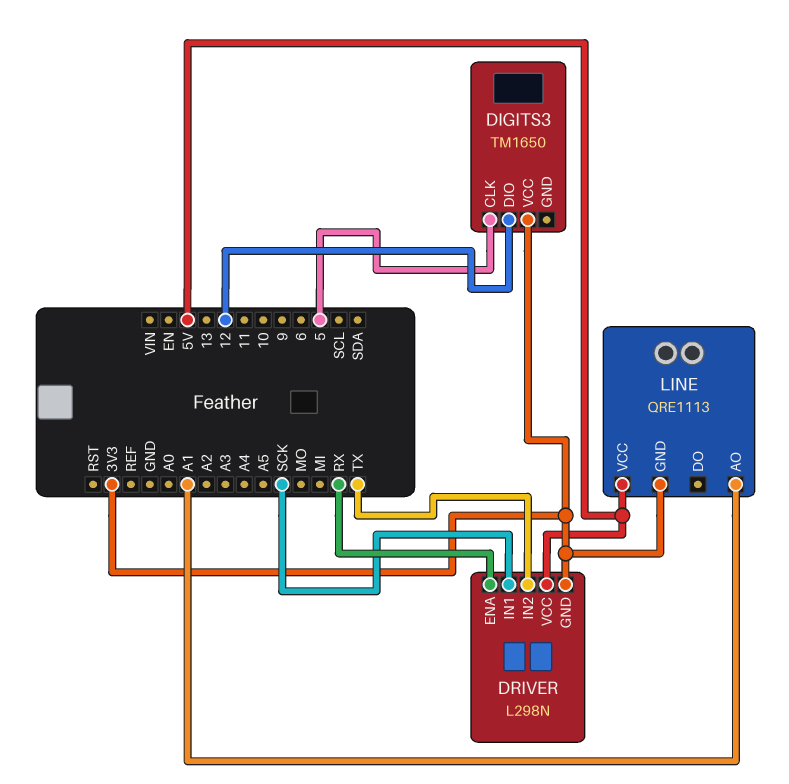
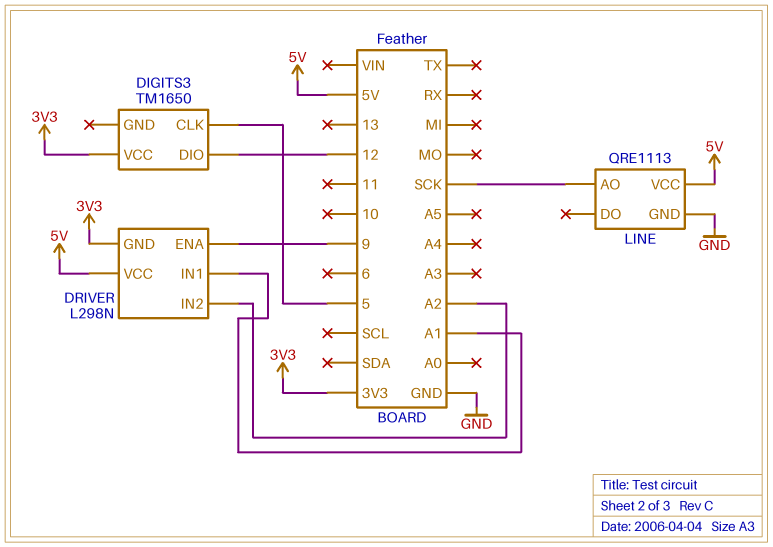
DRIVER pin ENA: RX -> 9
DRIVER pin IN1: SCK -> A1
DRIVER pin IN2: TX -> A2
LINE pin AO: A1 -> SCK
LINE pin GND: 3V3 -> GND

